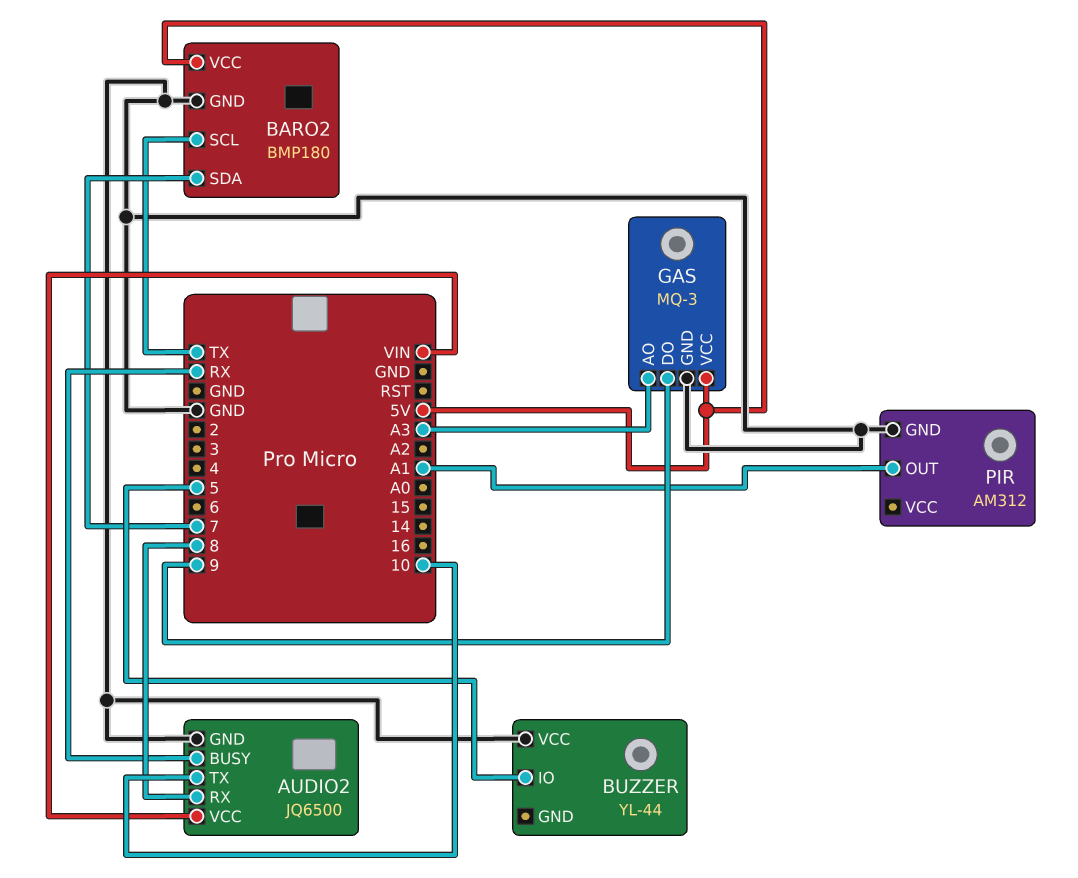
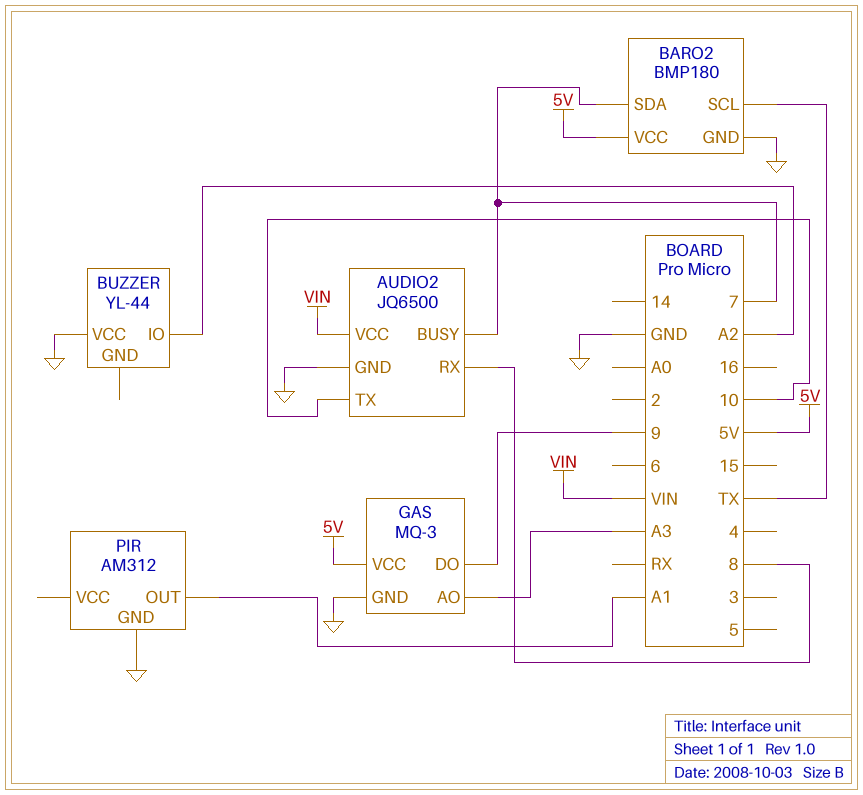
AUDIO2 pin BUSY: RX -> 7
BUZZER pin IO: 5 -> A2

